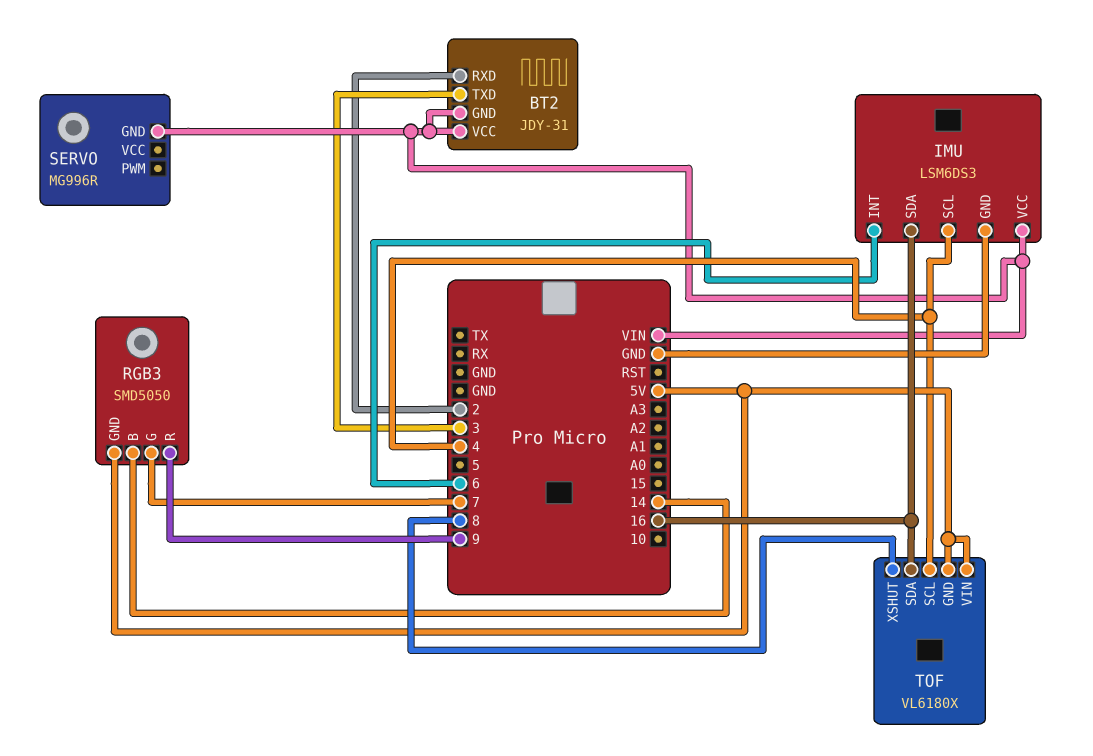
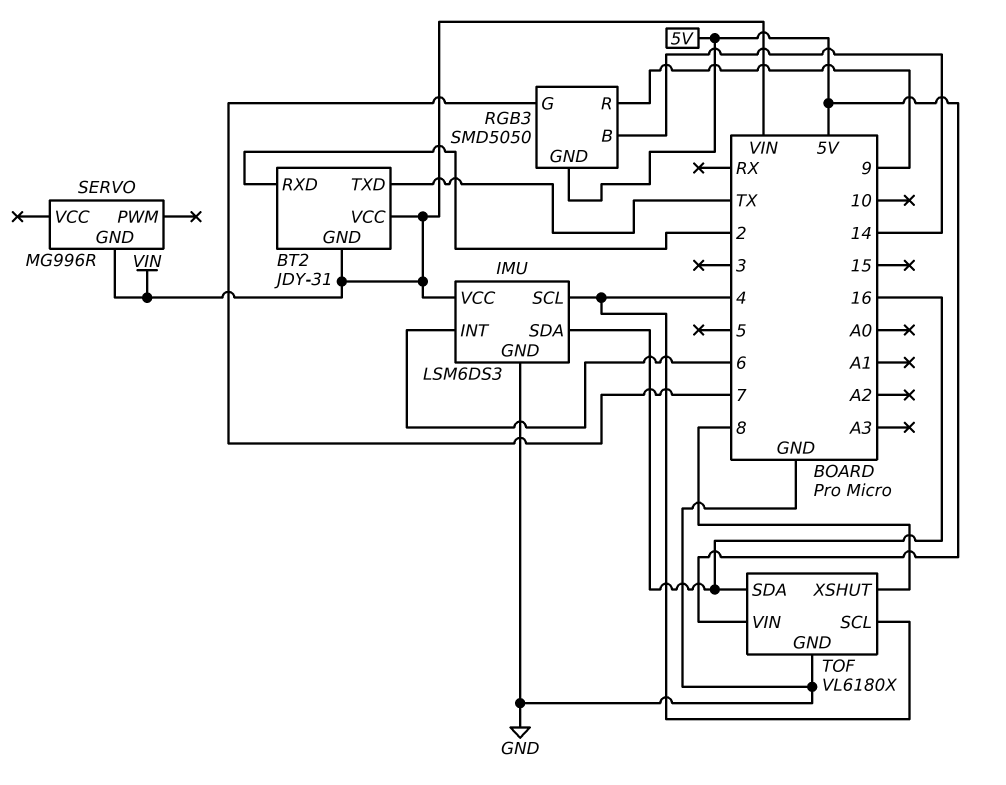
BT2 pin TXD: 3 -> TX
TOF pin GND: 5V -> GND

